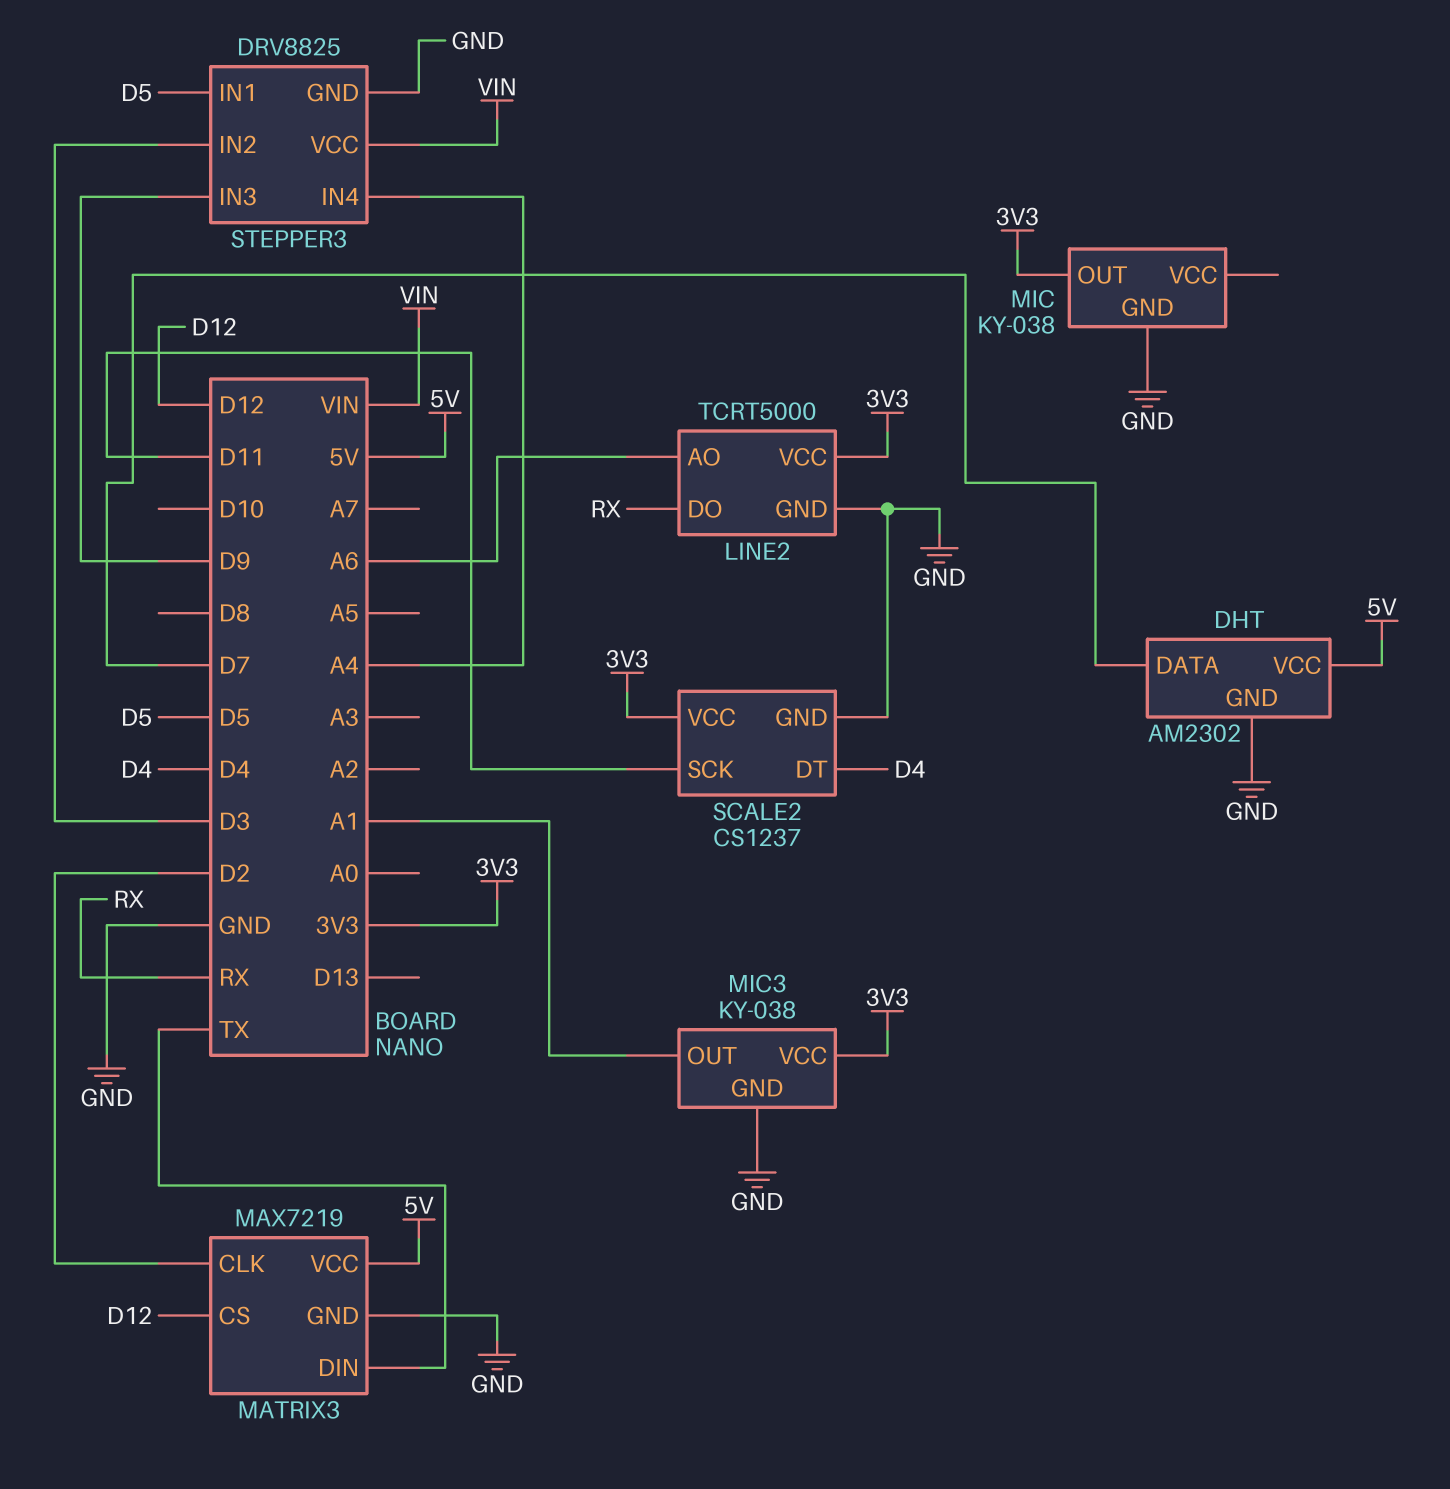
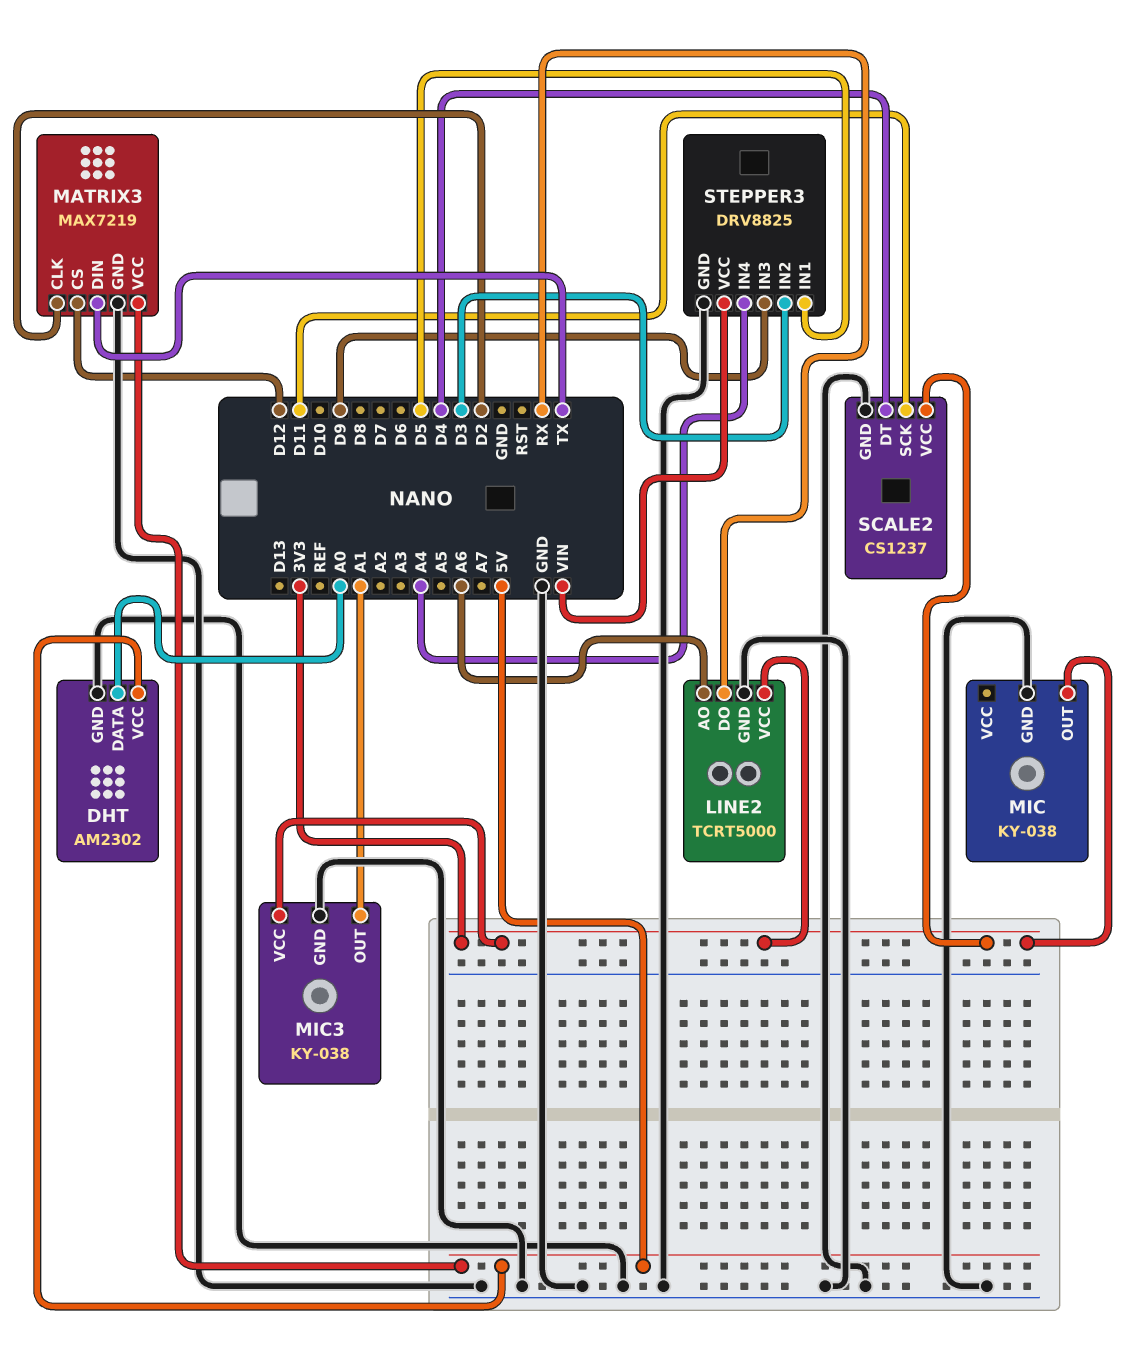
DHT pin DATA: D7 -> A0

